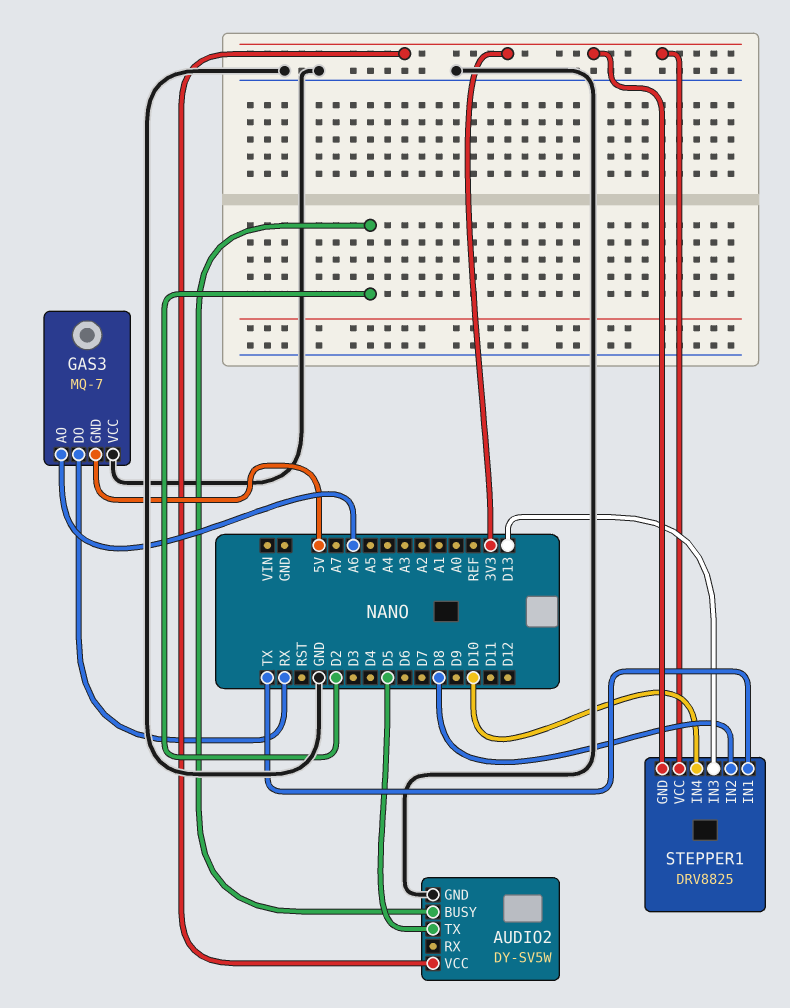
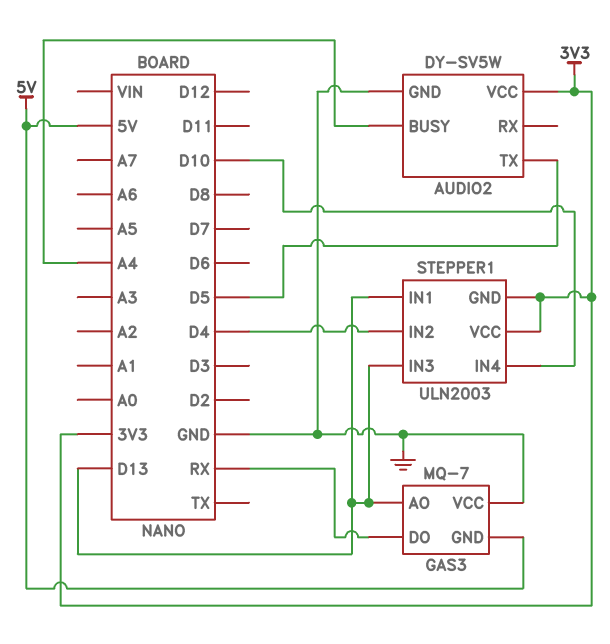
AUDIO2 pin BUSY: D2 -> A4
GAS3 pin AO: A6 -> D13
STEPPER1: DRV8825 -> ULN2003
STEPPER1 pin IN1: TX -> D13
STEPPER1 pin IN2: D8 -> D4

